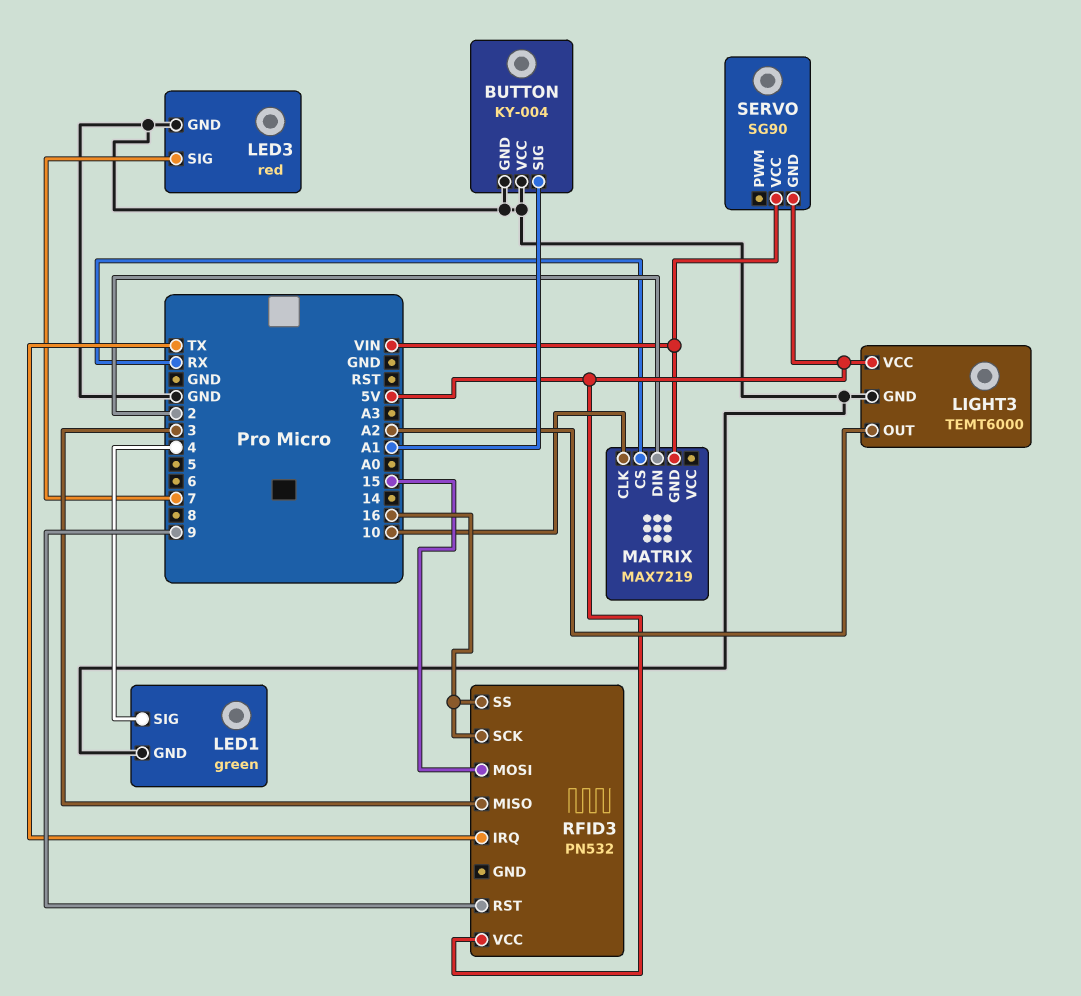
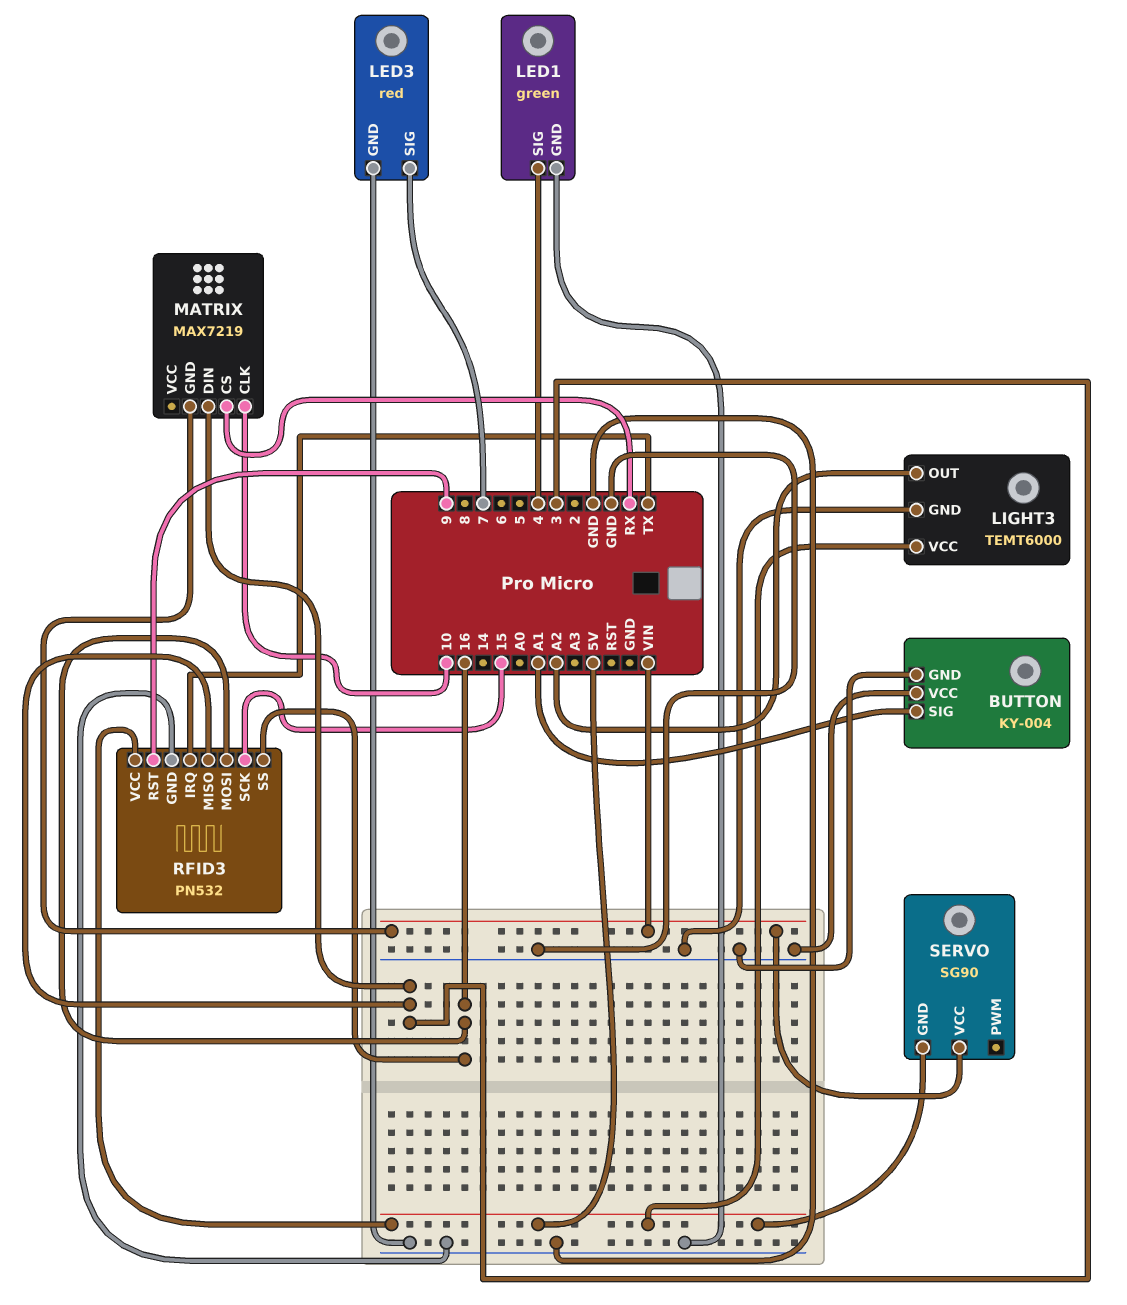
MATRIX pin DIN: 2 -> 3
RFID3 pin GND: none -> GND
RFID3 pin MOSI: 15 -> 16
RFID3 pin SCK: 16 -> 15

